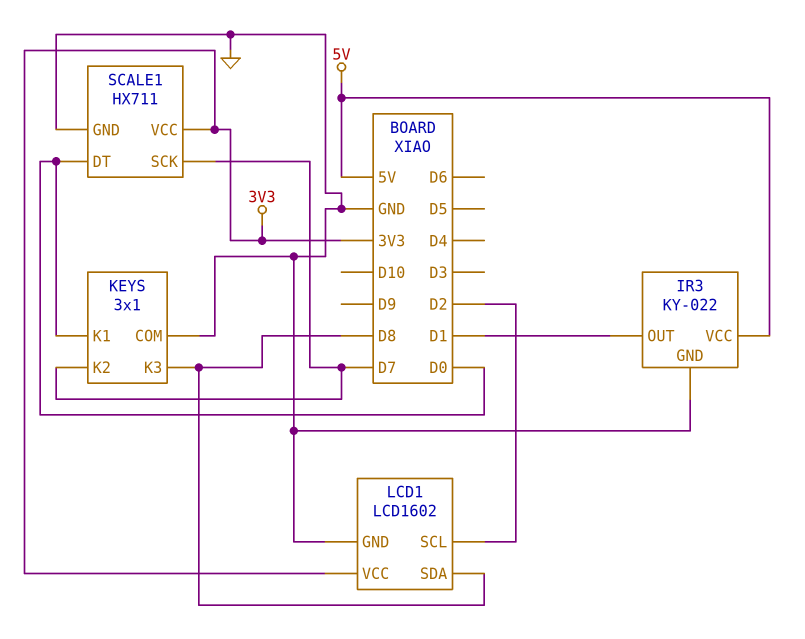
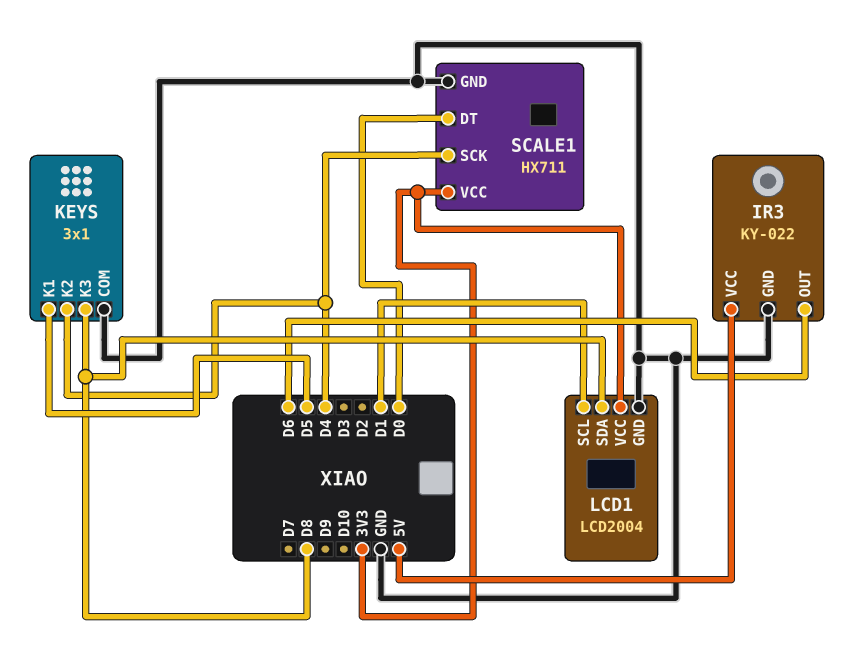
IR3 pin OUT: D1 -> D6
KEYS pin K1: D0 -> D5
KEYS pin K2: D7 -> D4
LCD1: LCD1602 -> LCD2004
LCD1 pin SCL: D2 -> D1
SCALE1 pin SCK: D7 -> D4

